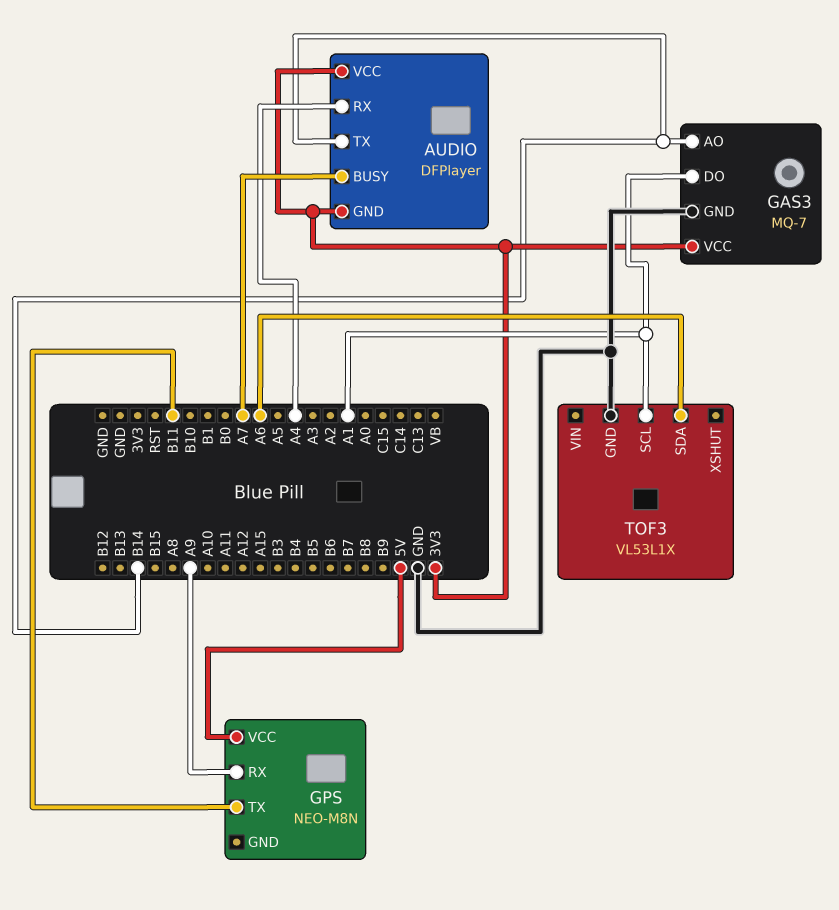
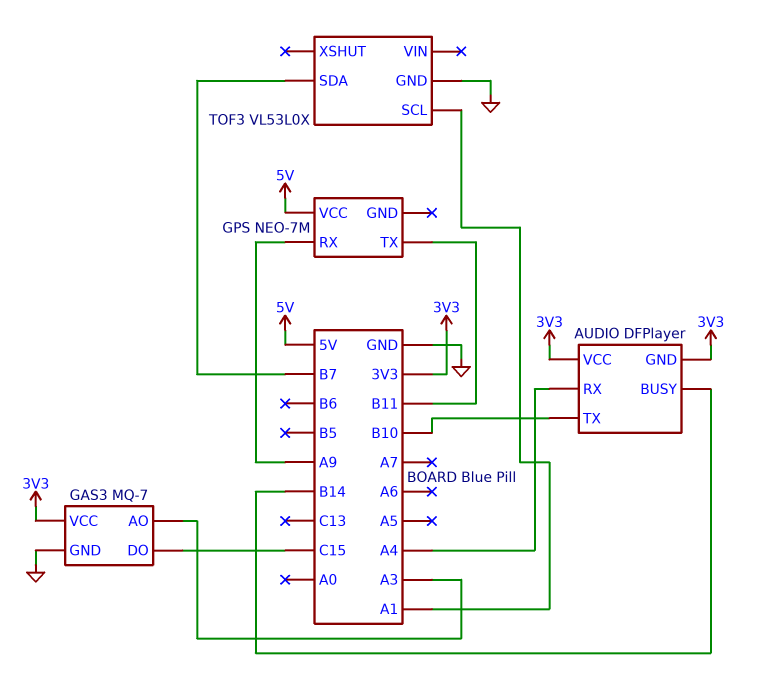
AUDIO pin BUSY: A7 -> B14
AUDIO pin TX: B14 -> B10
GAS3 pin AO: B14 -> A3
GAS3 pin DO: A1 -> C15
GPS: NEO-M8N -> NEO-7M
TOF3: VL53L1X -> VL53L0X
TOF3 pin SDA: A6 -> B7

